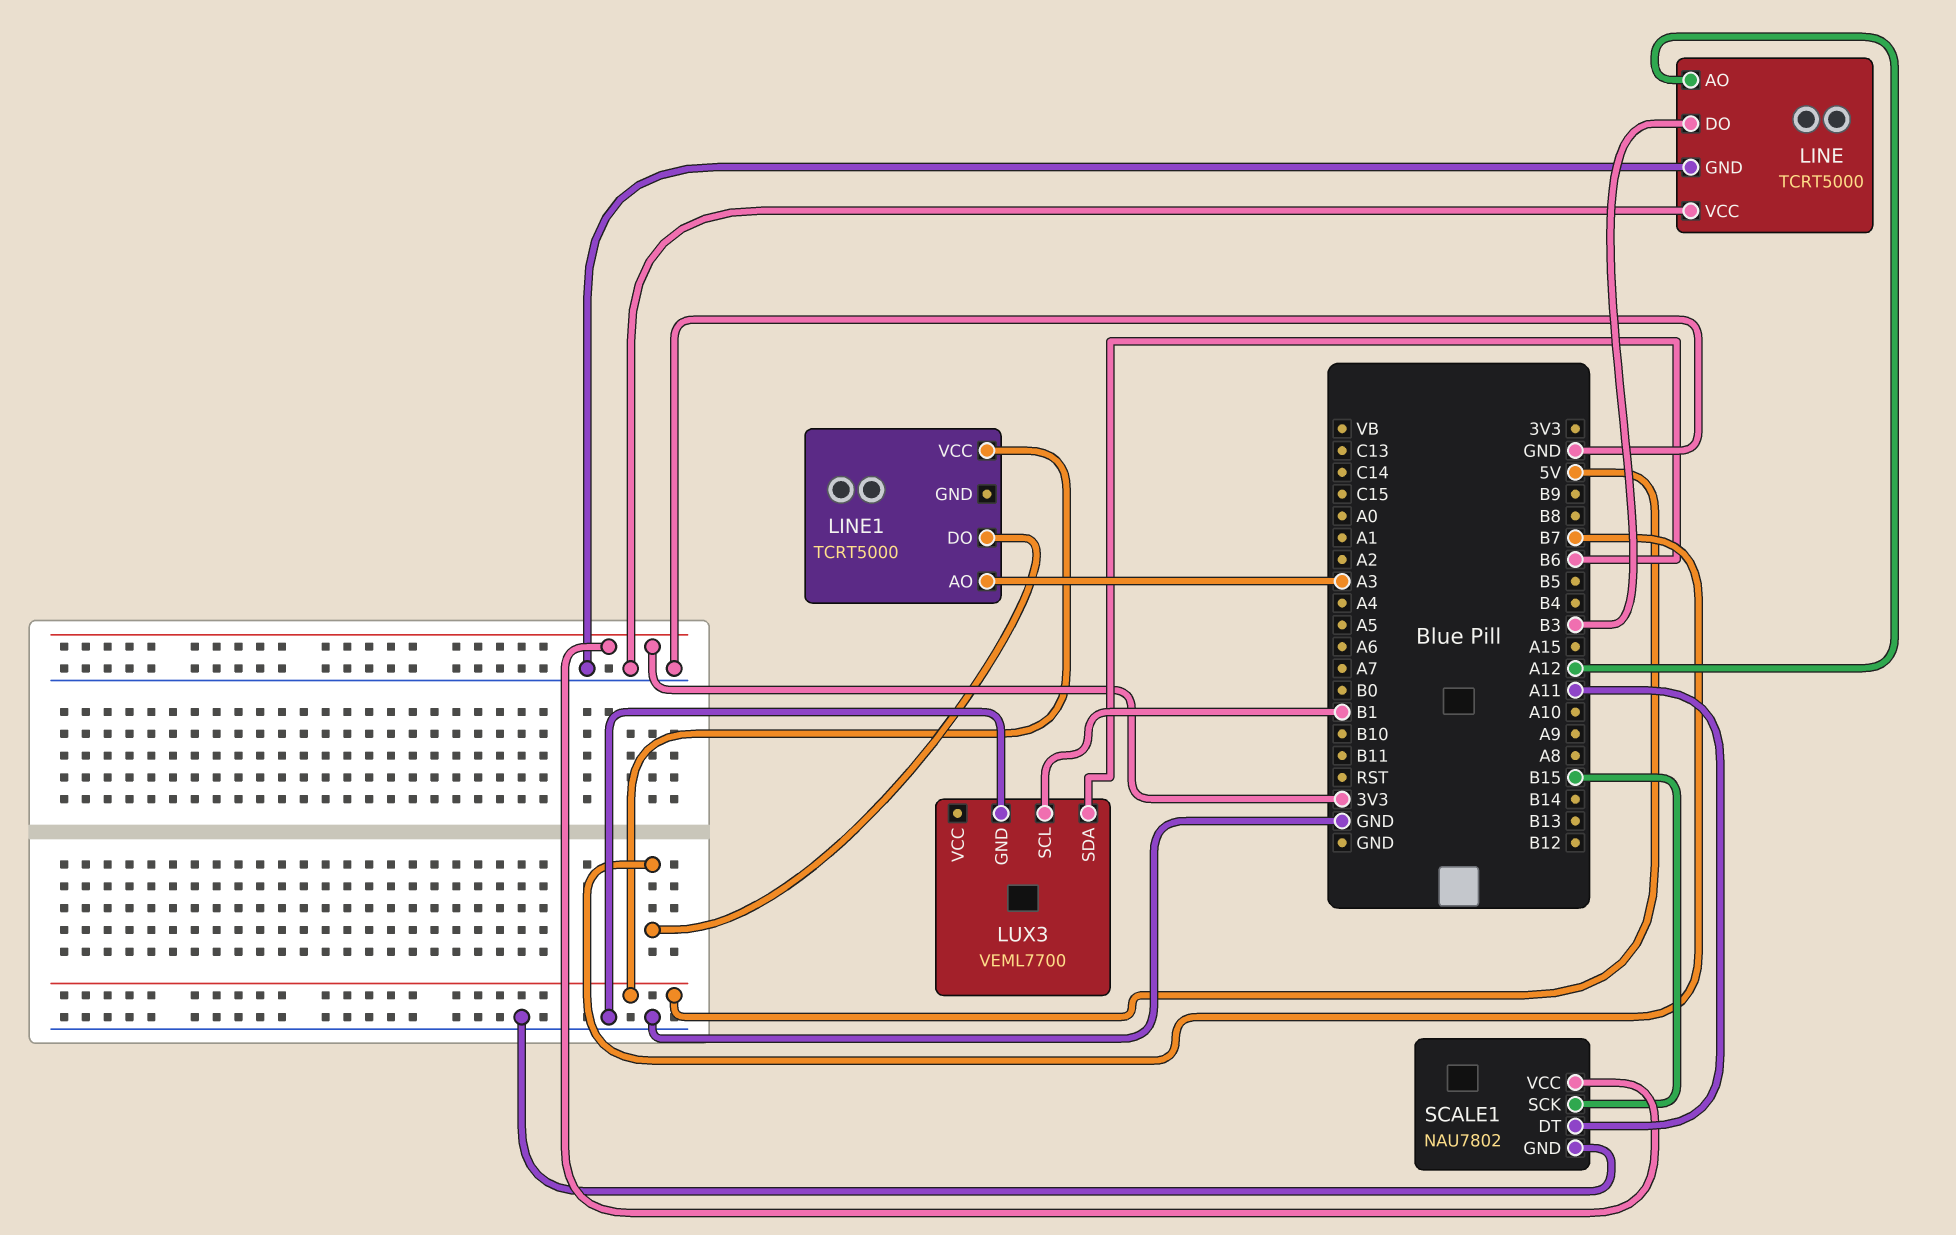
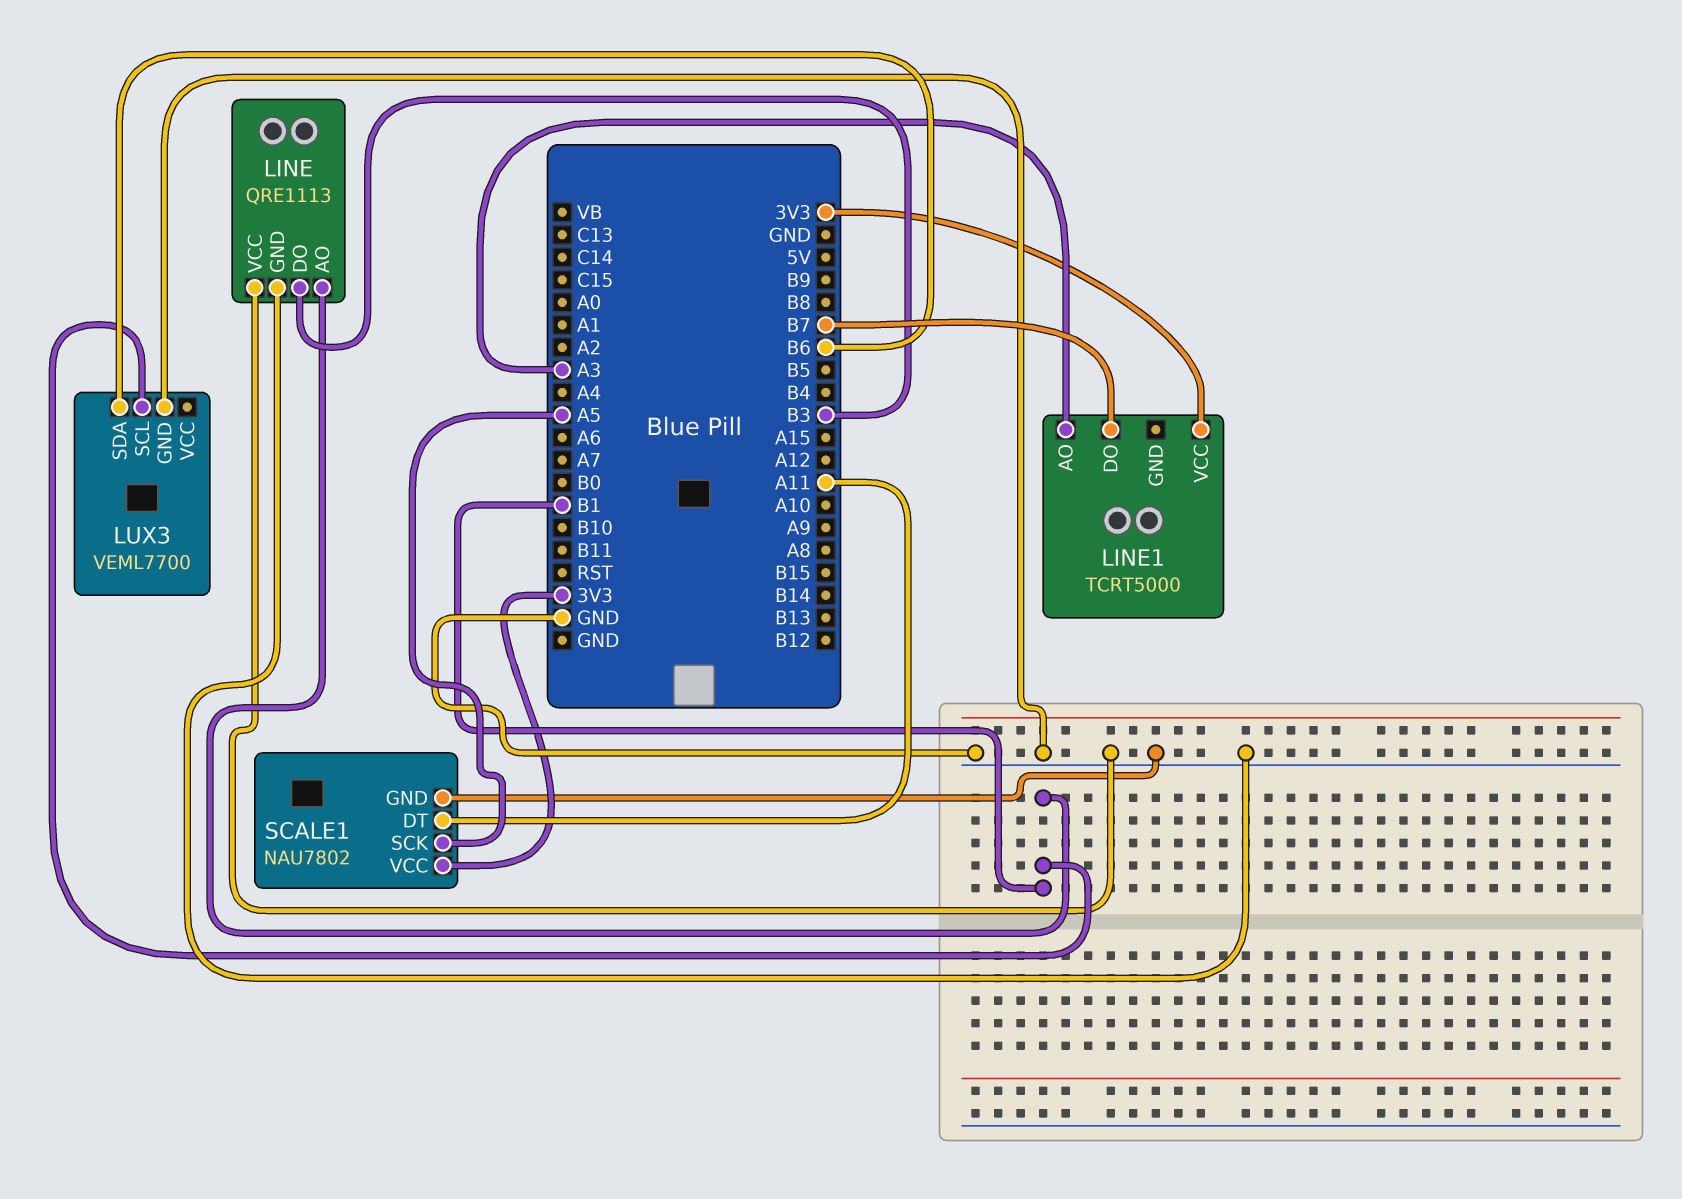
LINE: TCRT5000 -> QRE1113
LINE pin AO: A12 -> B1
LINE1 pin VCC: 5V -> 3V3
SCALE1 pin SCK: B15 -> A5

